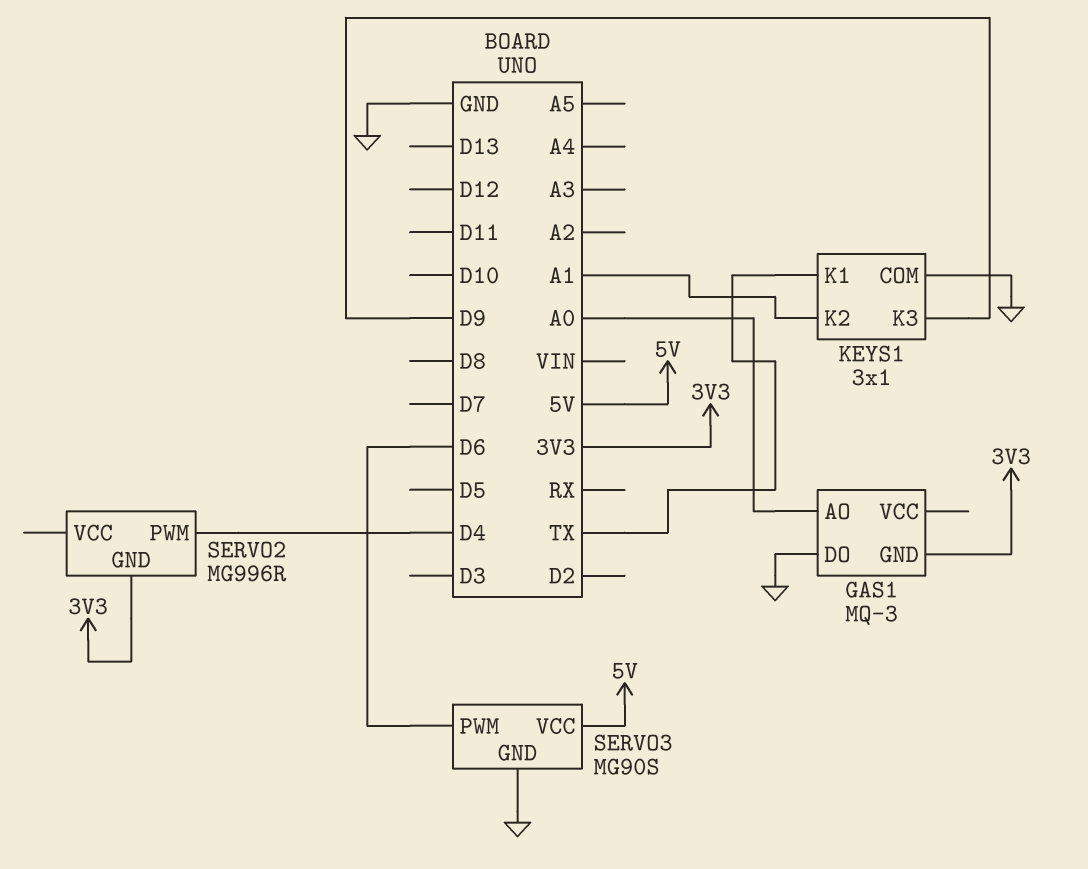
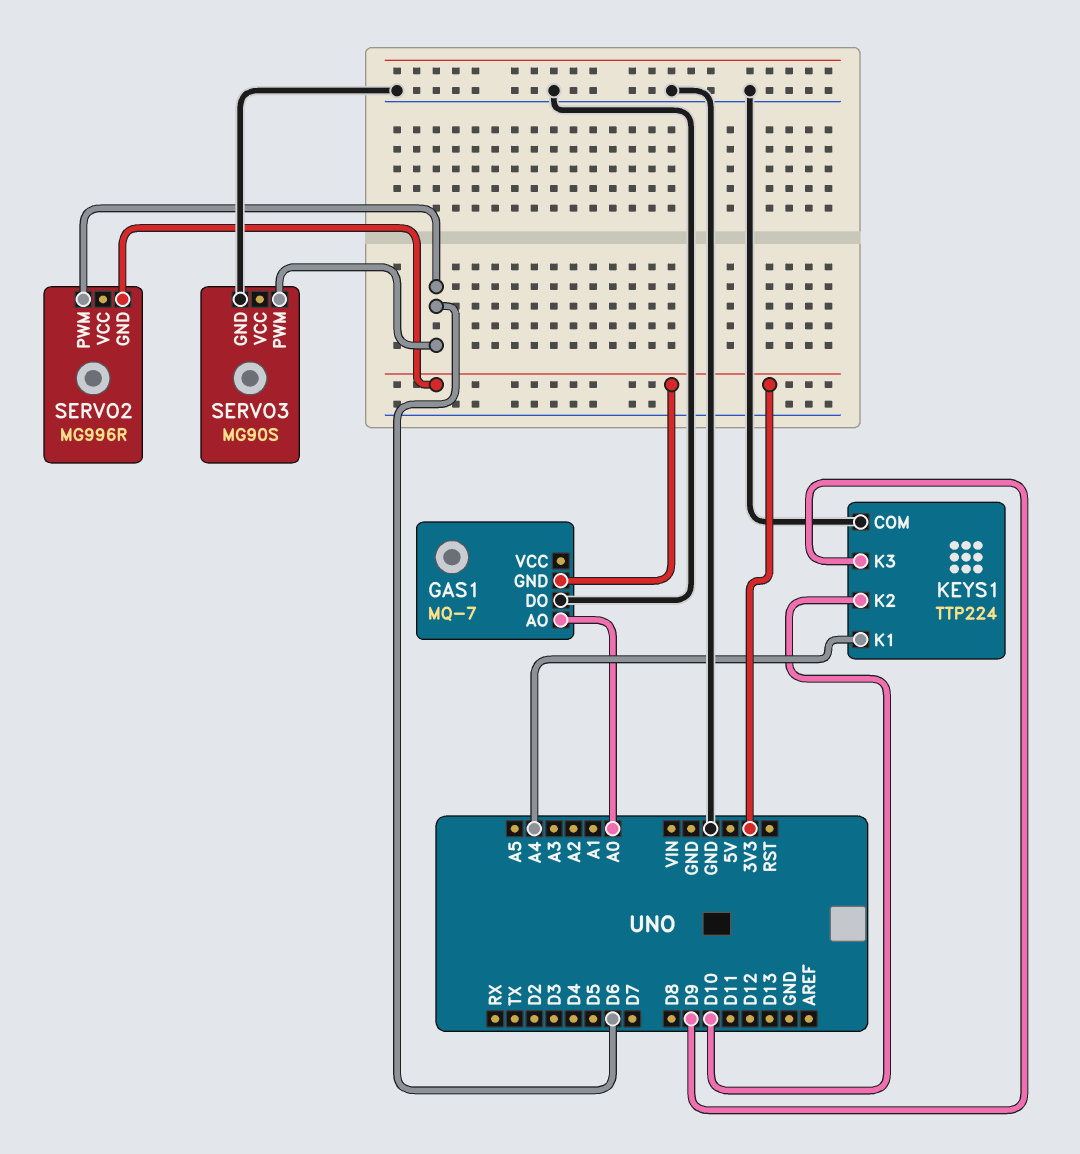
GAS1: MQ-3 -> MQ-7
KEYS1: 3x1 -> TTP224
KEYS1 pin K1: TX -> A4
KEYS1 pin K2: A1 -> D10
SERVO2 pin PWM: D4 -> D6
SERVO3 pin VCC: 5V -> none

